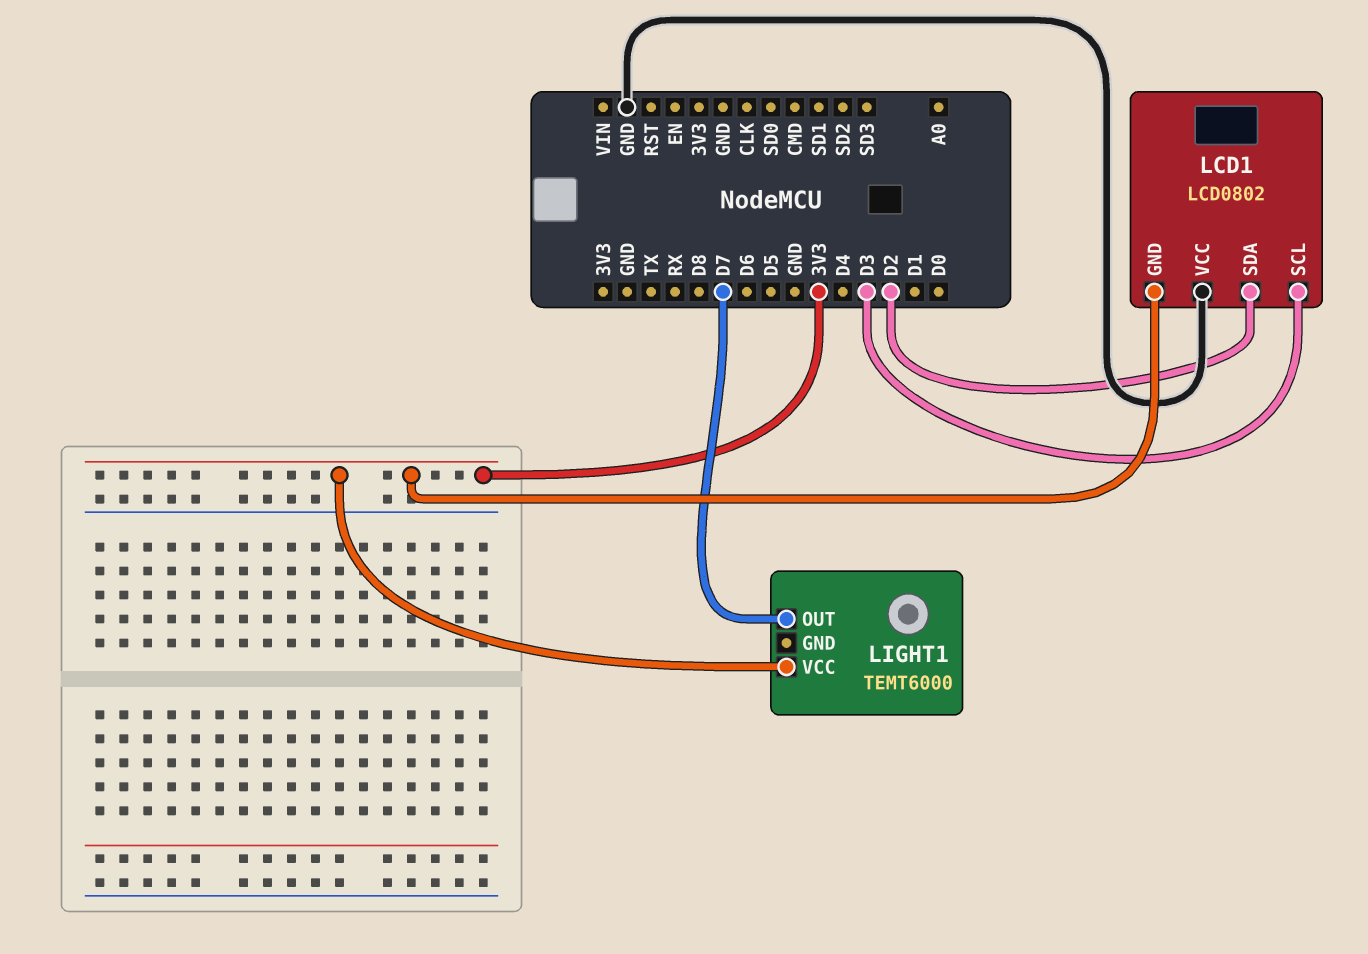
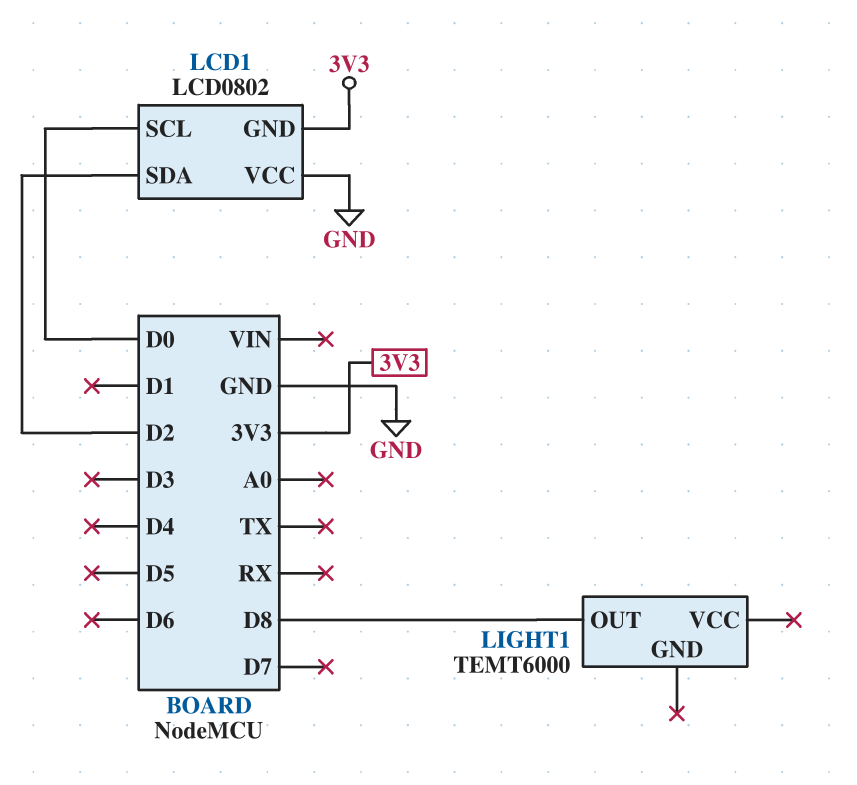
LCD1 pin SCL: D3 -> D0
LIGHT1 pin OUT: D7 -> D8
LIGHT1 pin VCC: 3V3 -> none

